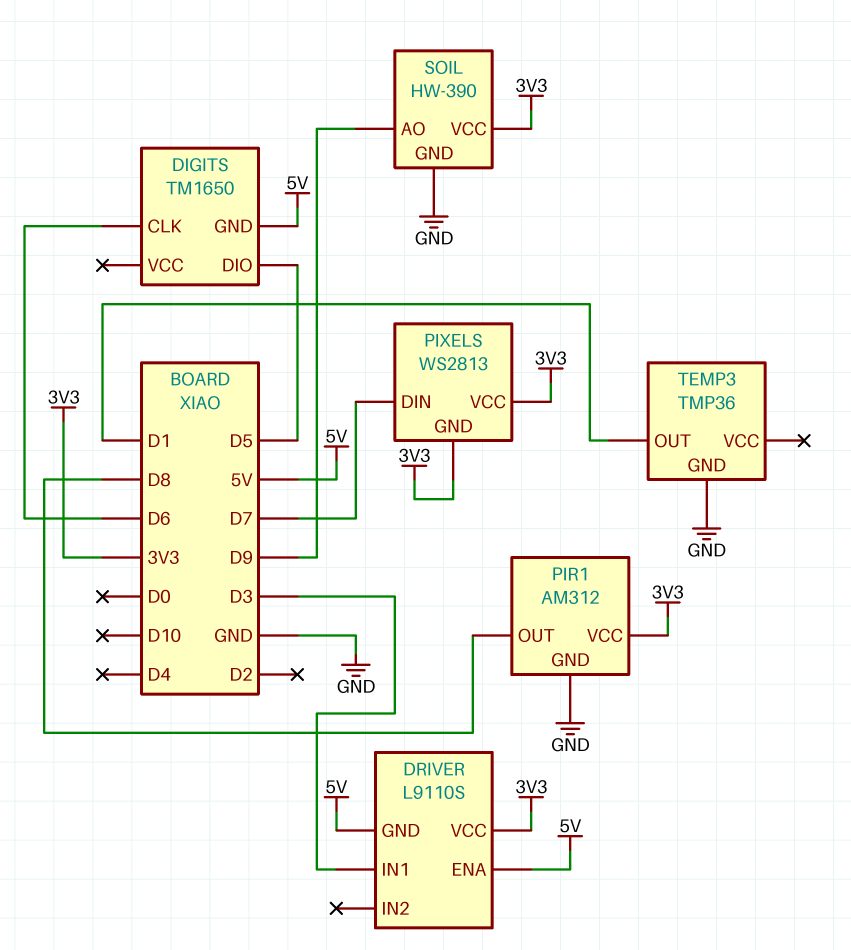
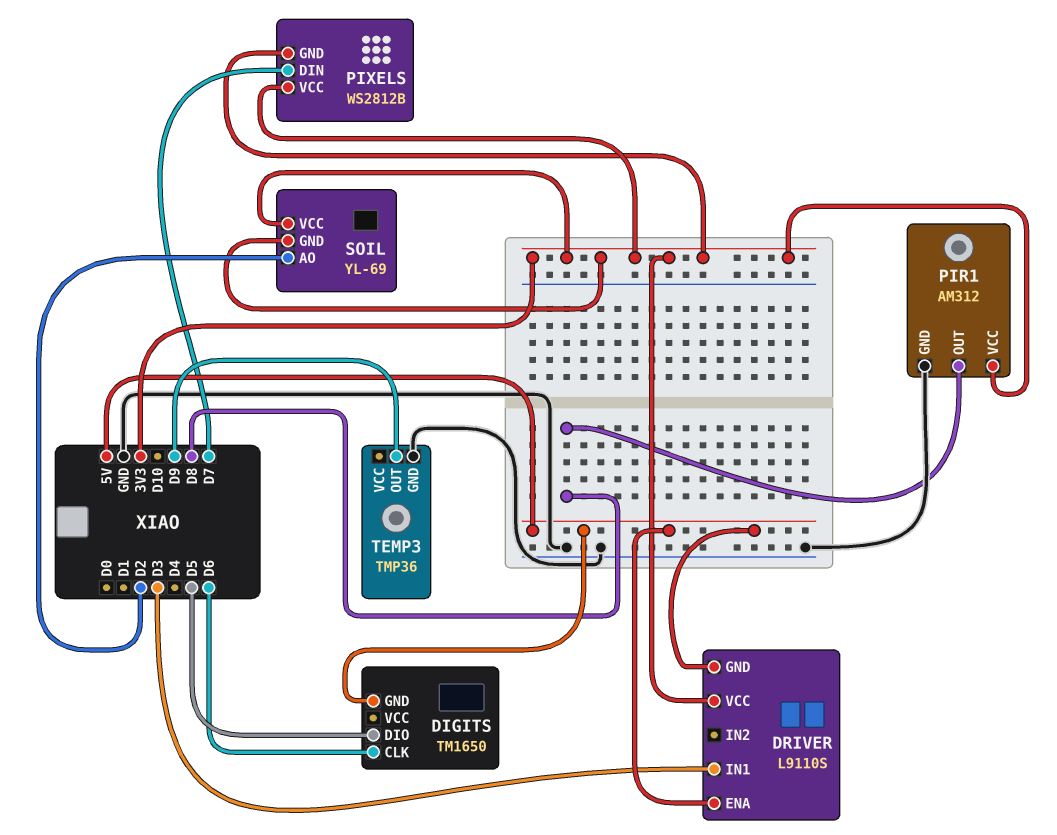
PIXELS: WS2813 -> WS2812B
SOIL: HW-390 -> YL-69
SOIL pin AO: D9 -> D2
SOIL pin GND: GND -> 3V3
TEMP3 pin OUT: D1 -> D9

